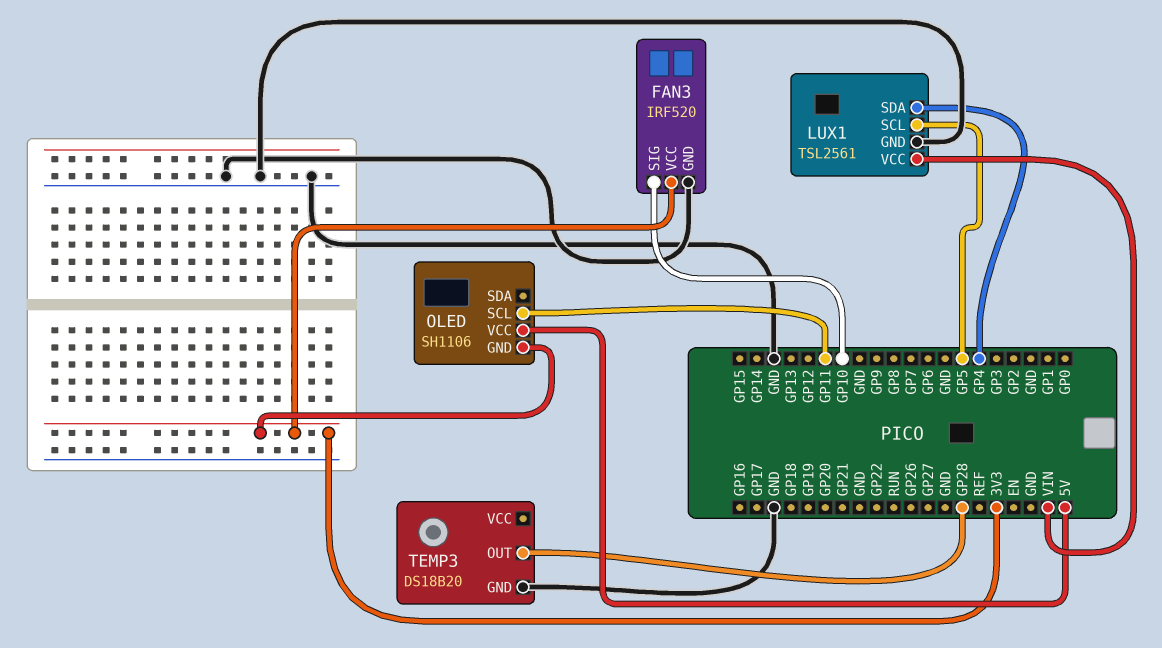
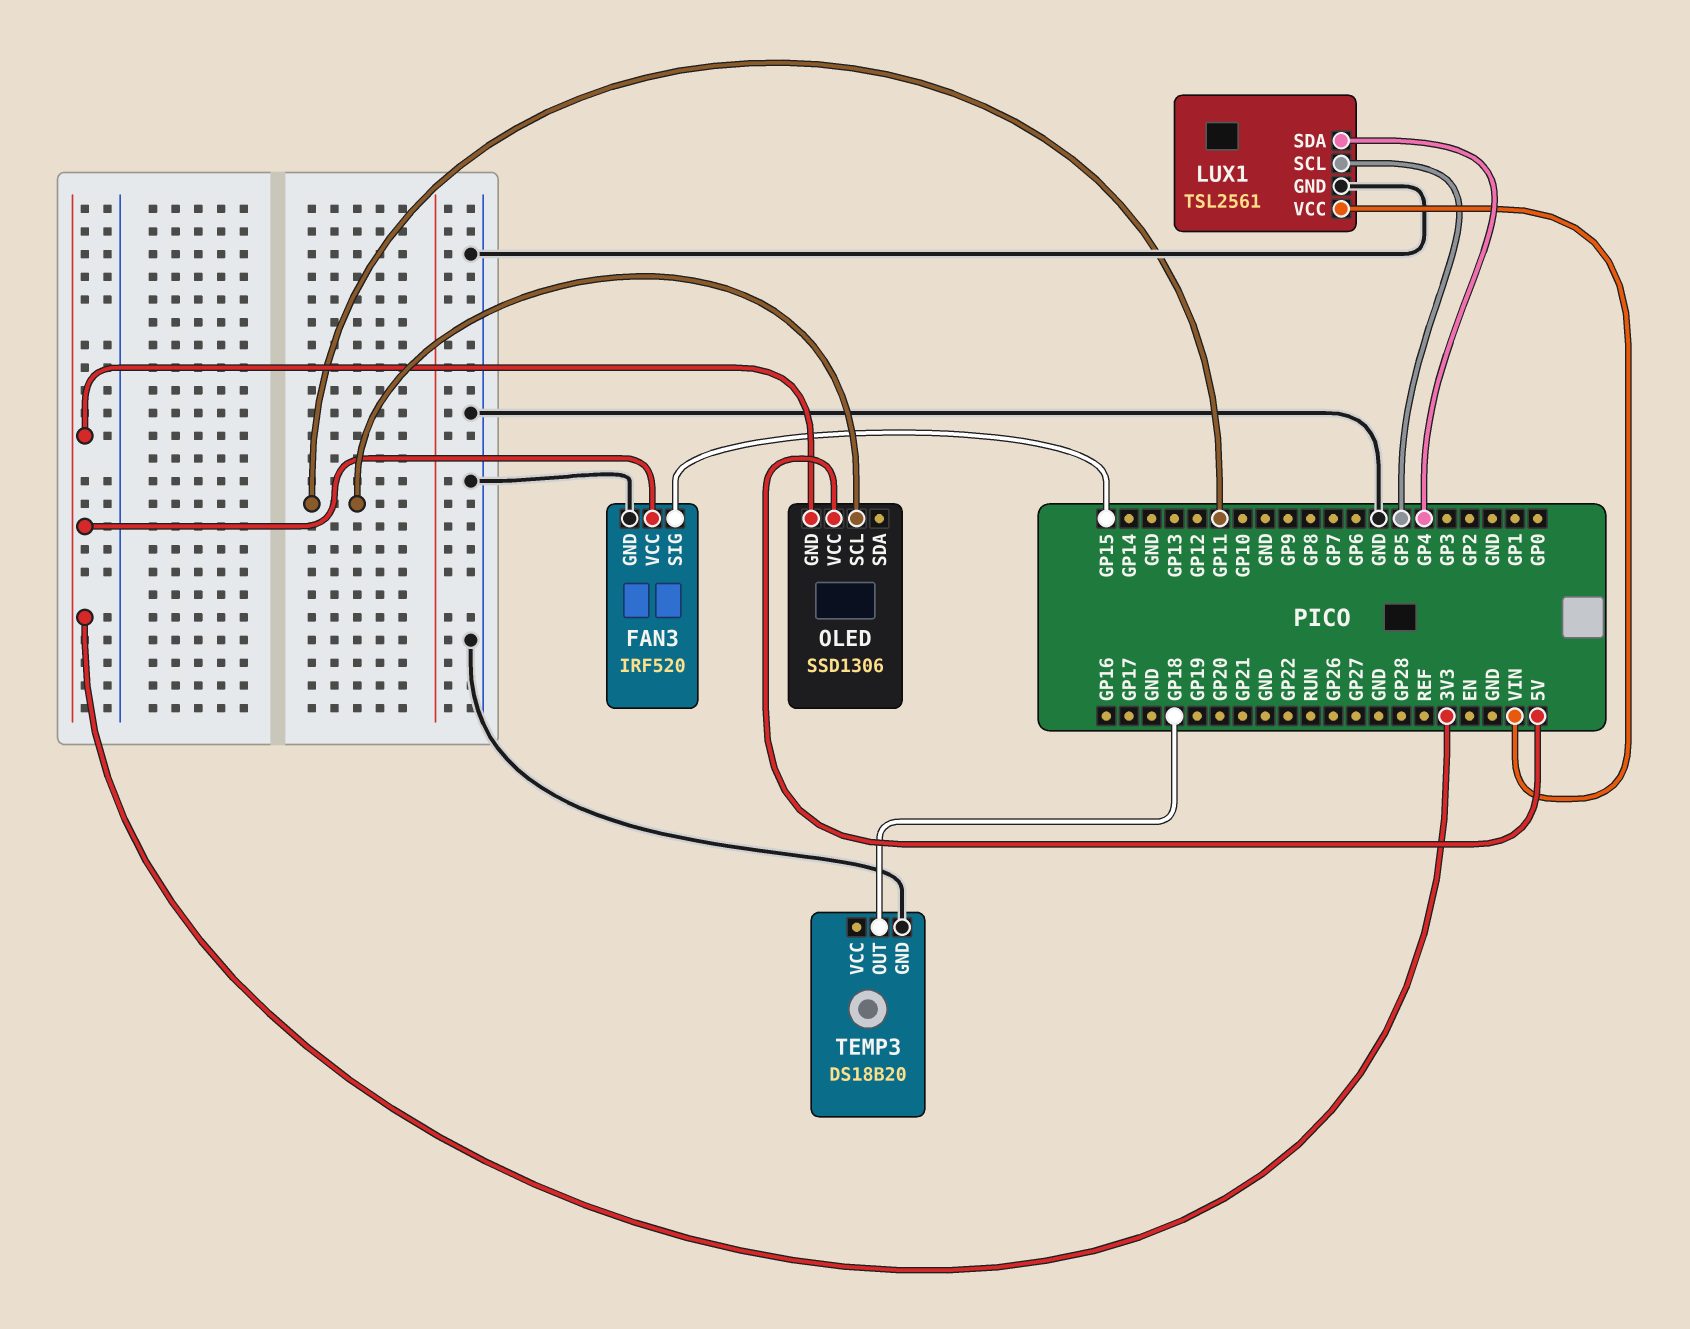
FAN3 pin SIG: GP10 -> GP15
OLED: SH1106 -> SSD1306
TEMP3 pin OUT: GP28 -> GP18

